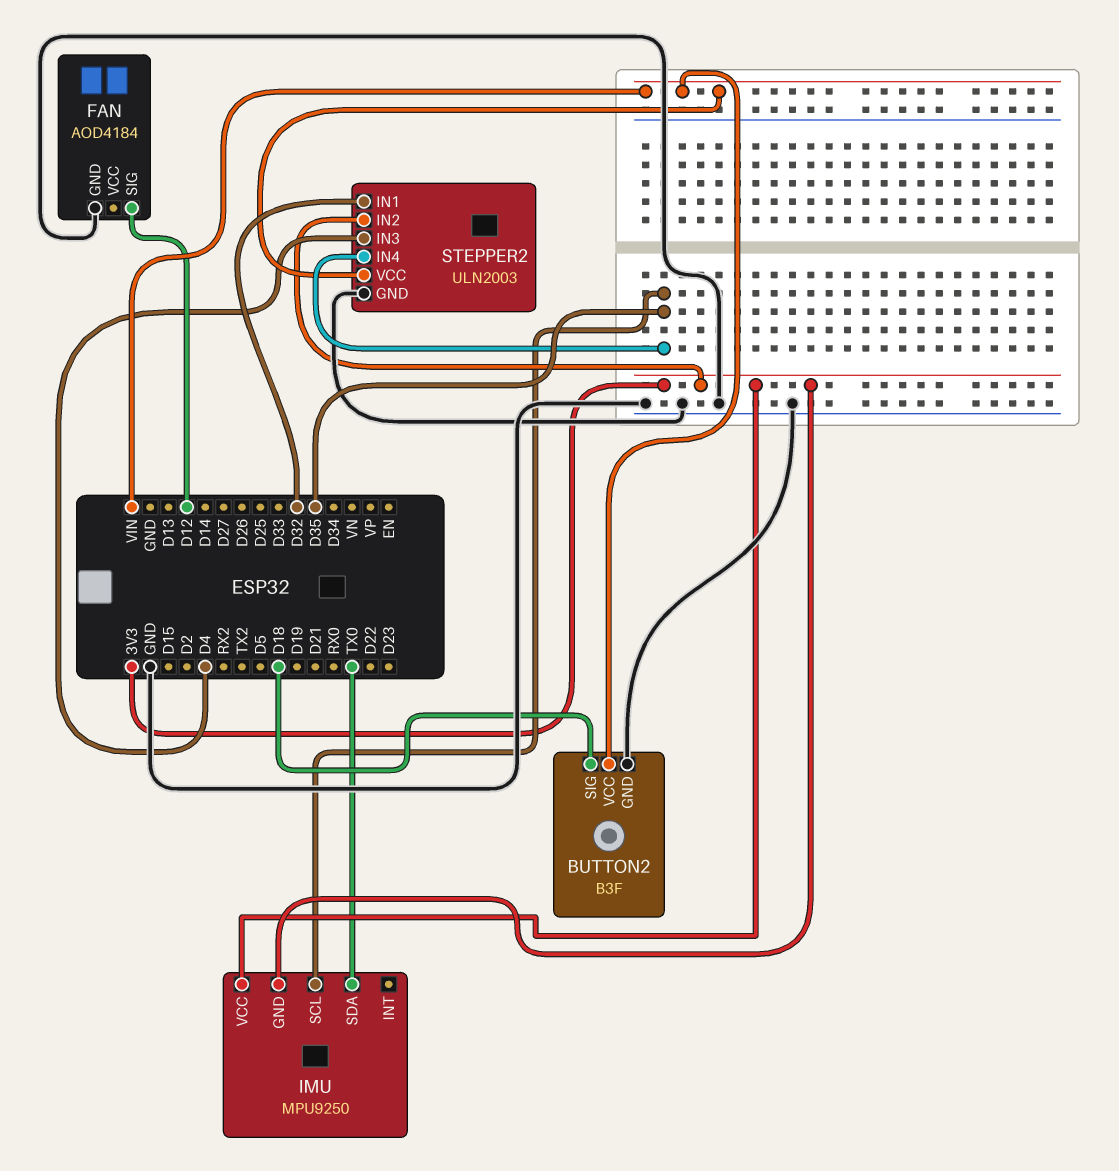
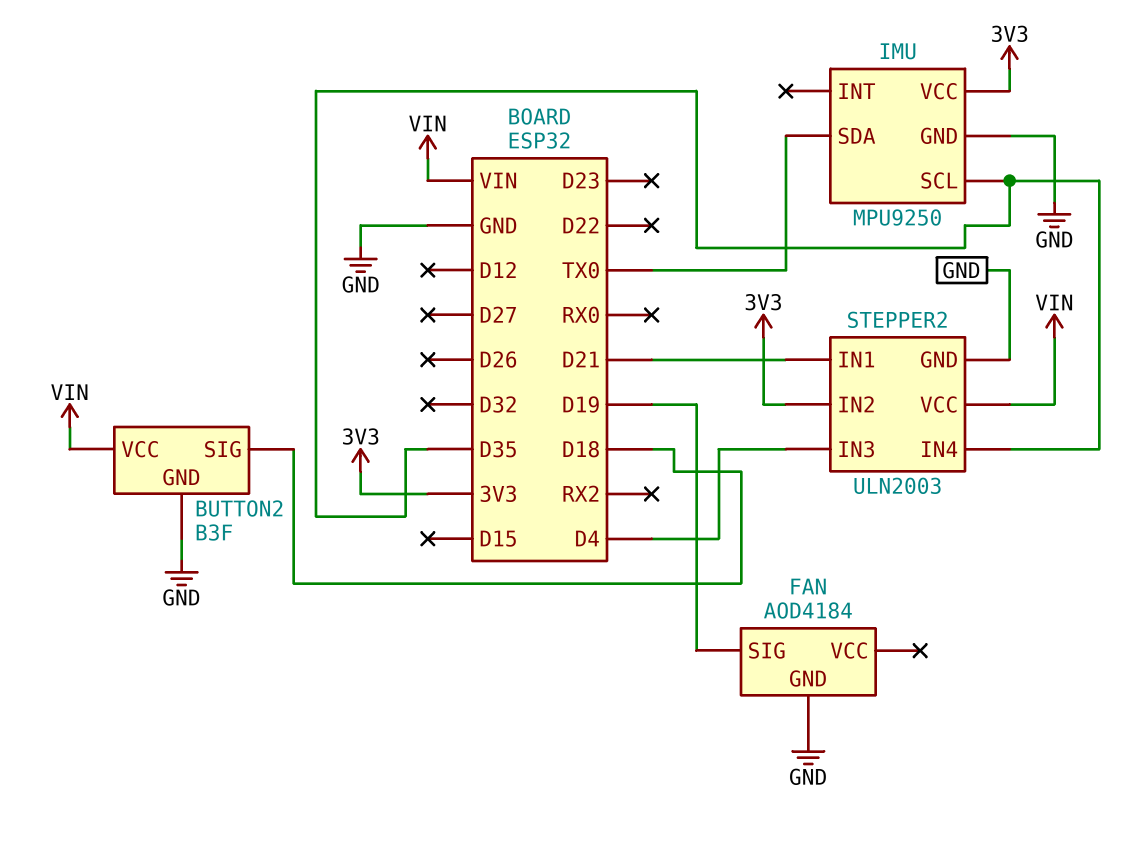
FAN pin SIG: D12 -> D19
IMU pin GND: 3V3 -> GND
STEPPER2 pin IN1: D32 -> D21

